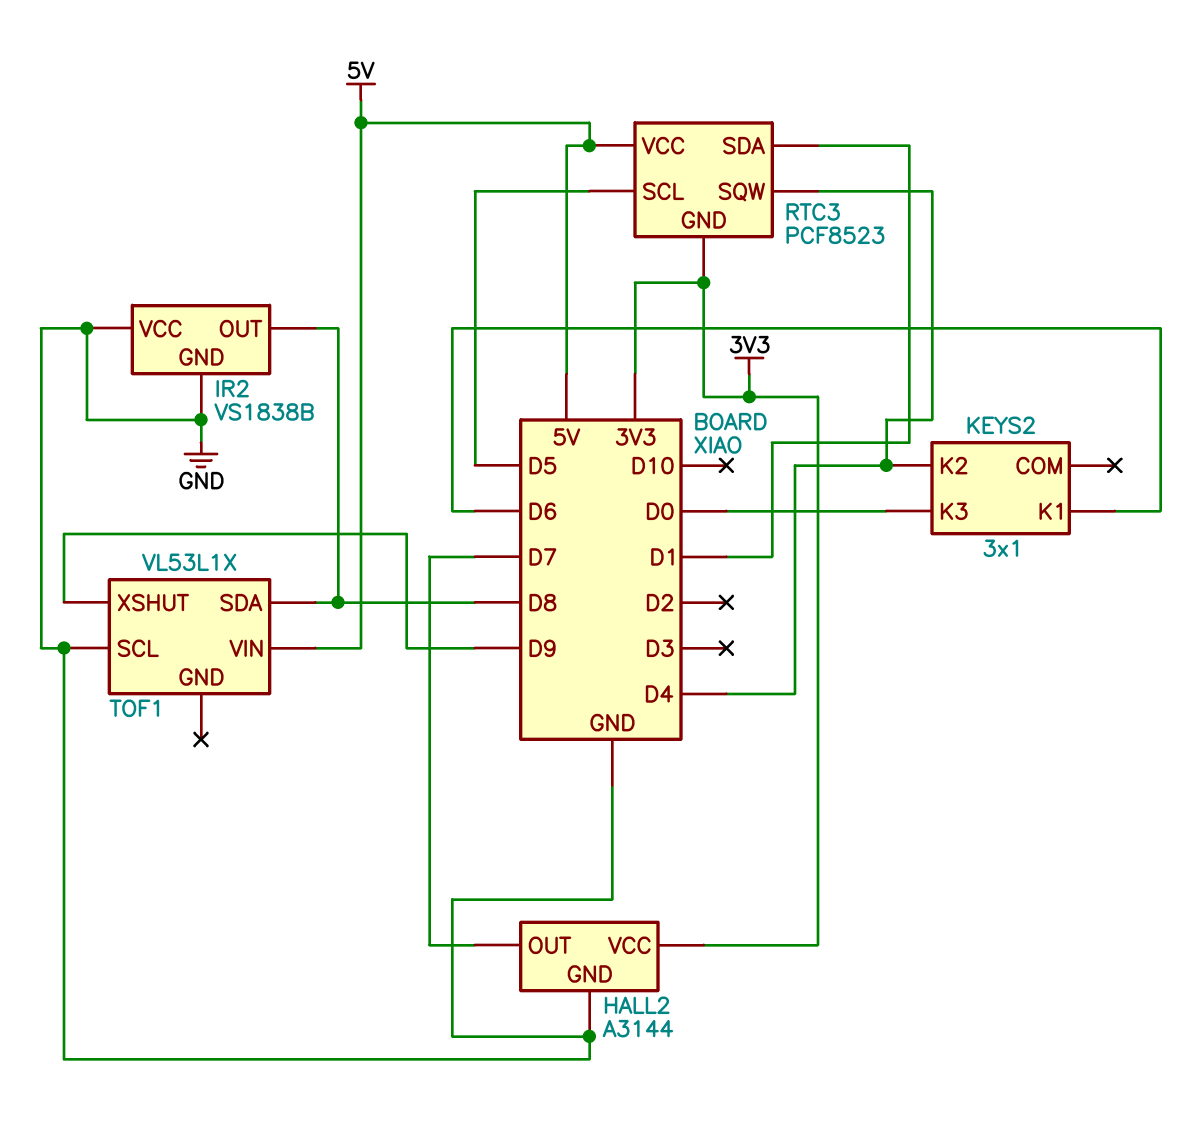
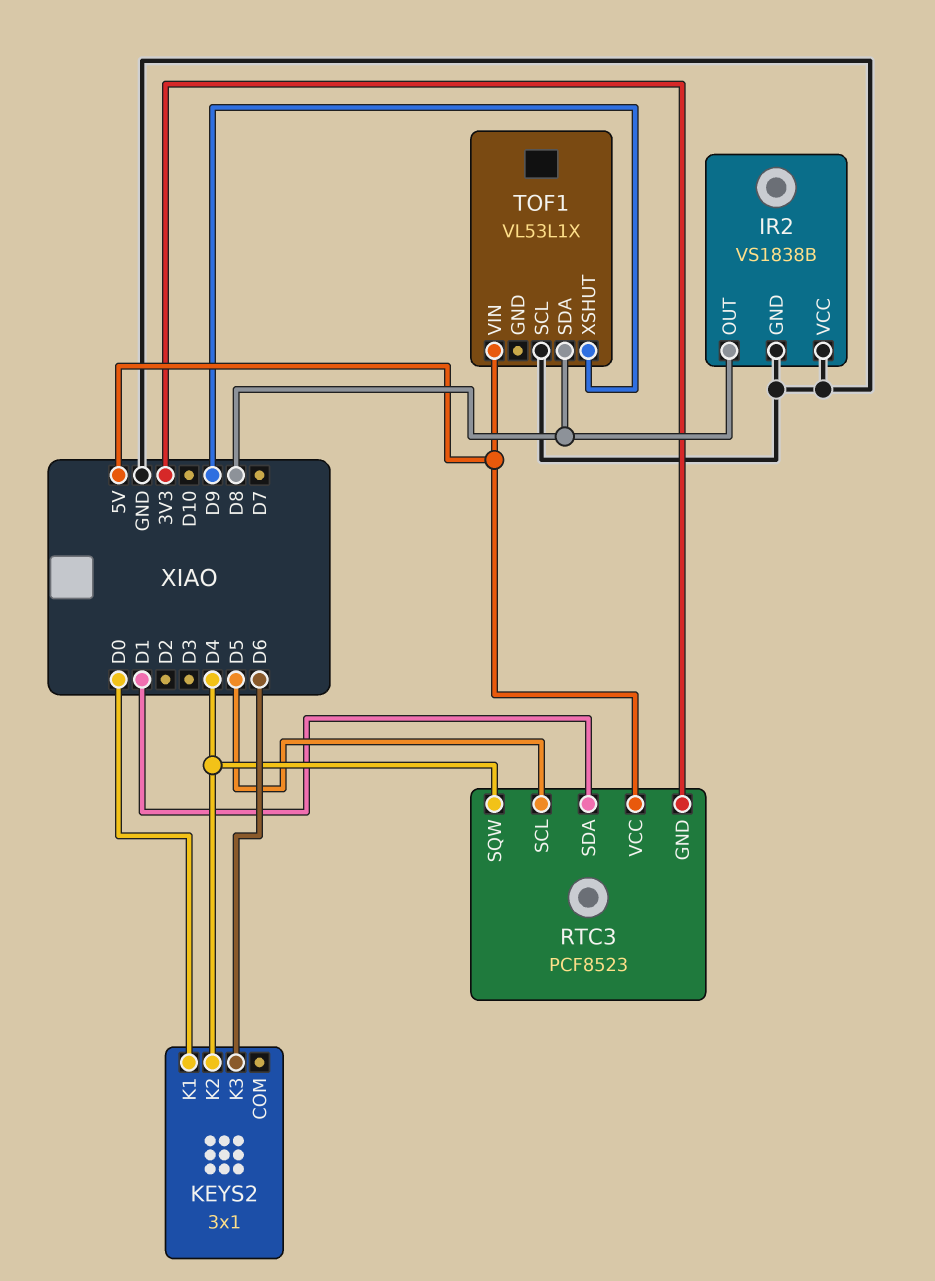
HALL2: A3144 -> none
HALL2 pin GND: GND -> none
HALL2 pin OUT: D7 -> none
HALL2 pin VCC: 3V3 -> none
KEYS2 pin K1: D6 -> D0
KEYS2 pin K3: D0 -> D6

